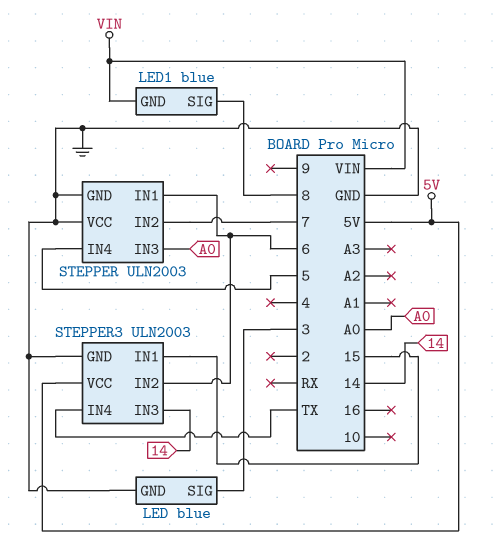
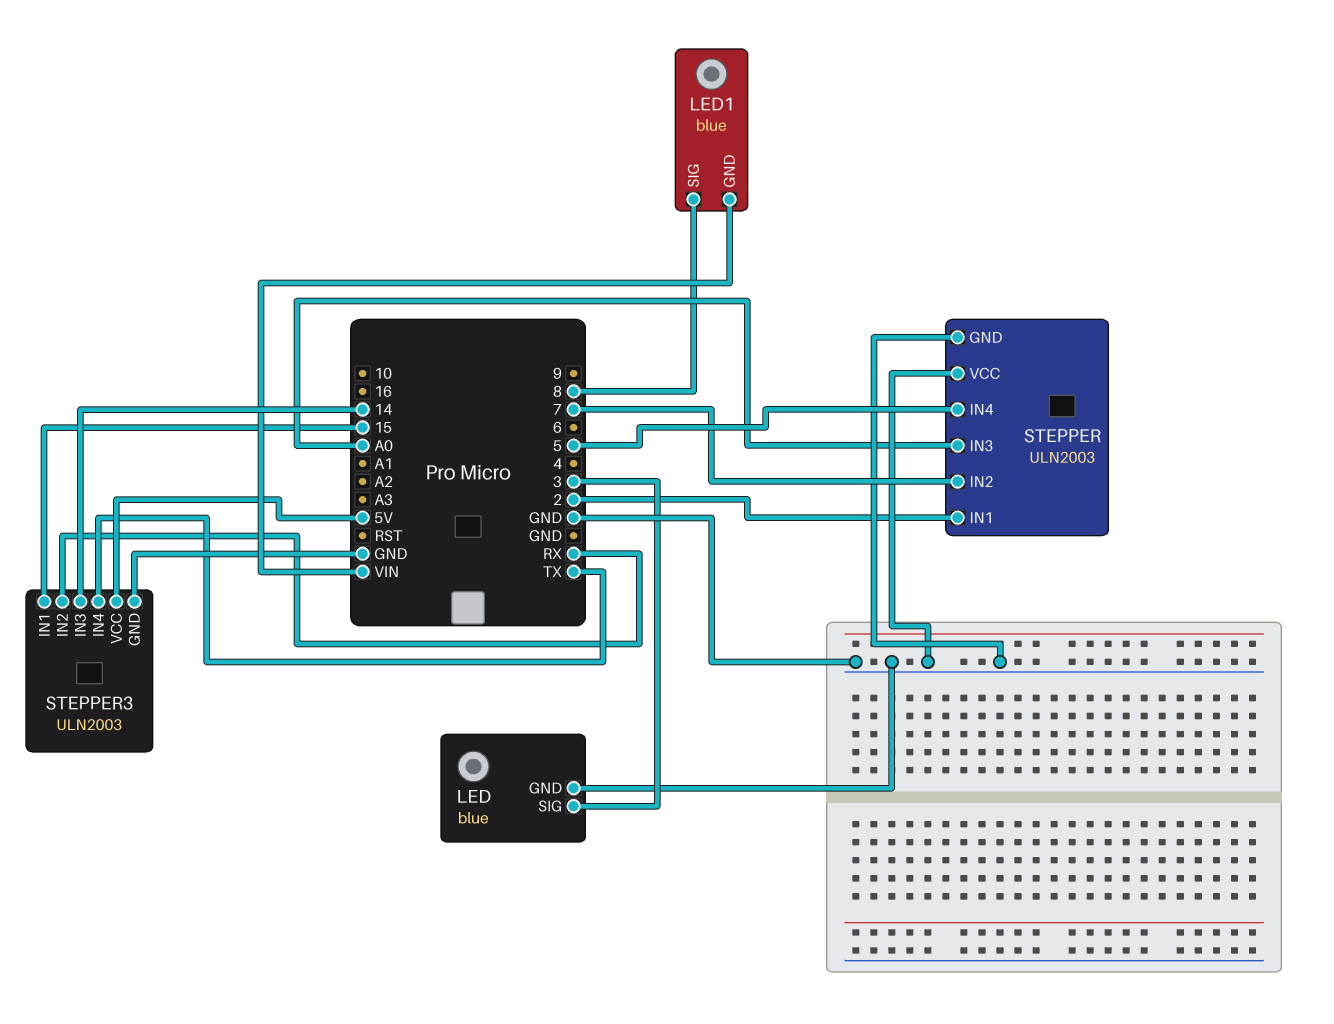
STEPPER pin IN1: 6 -> 2
STEPPER3 pin IN2: 6 -> RX

